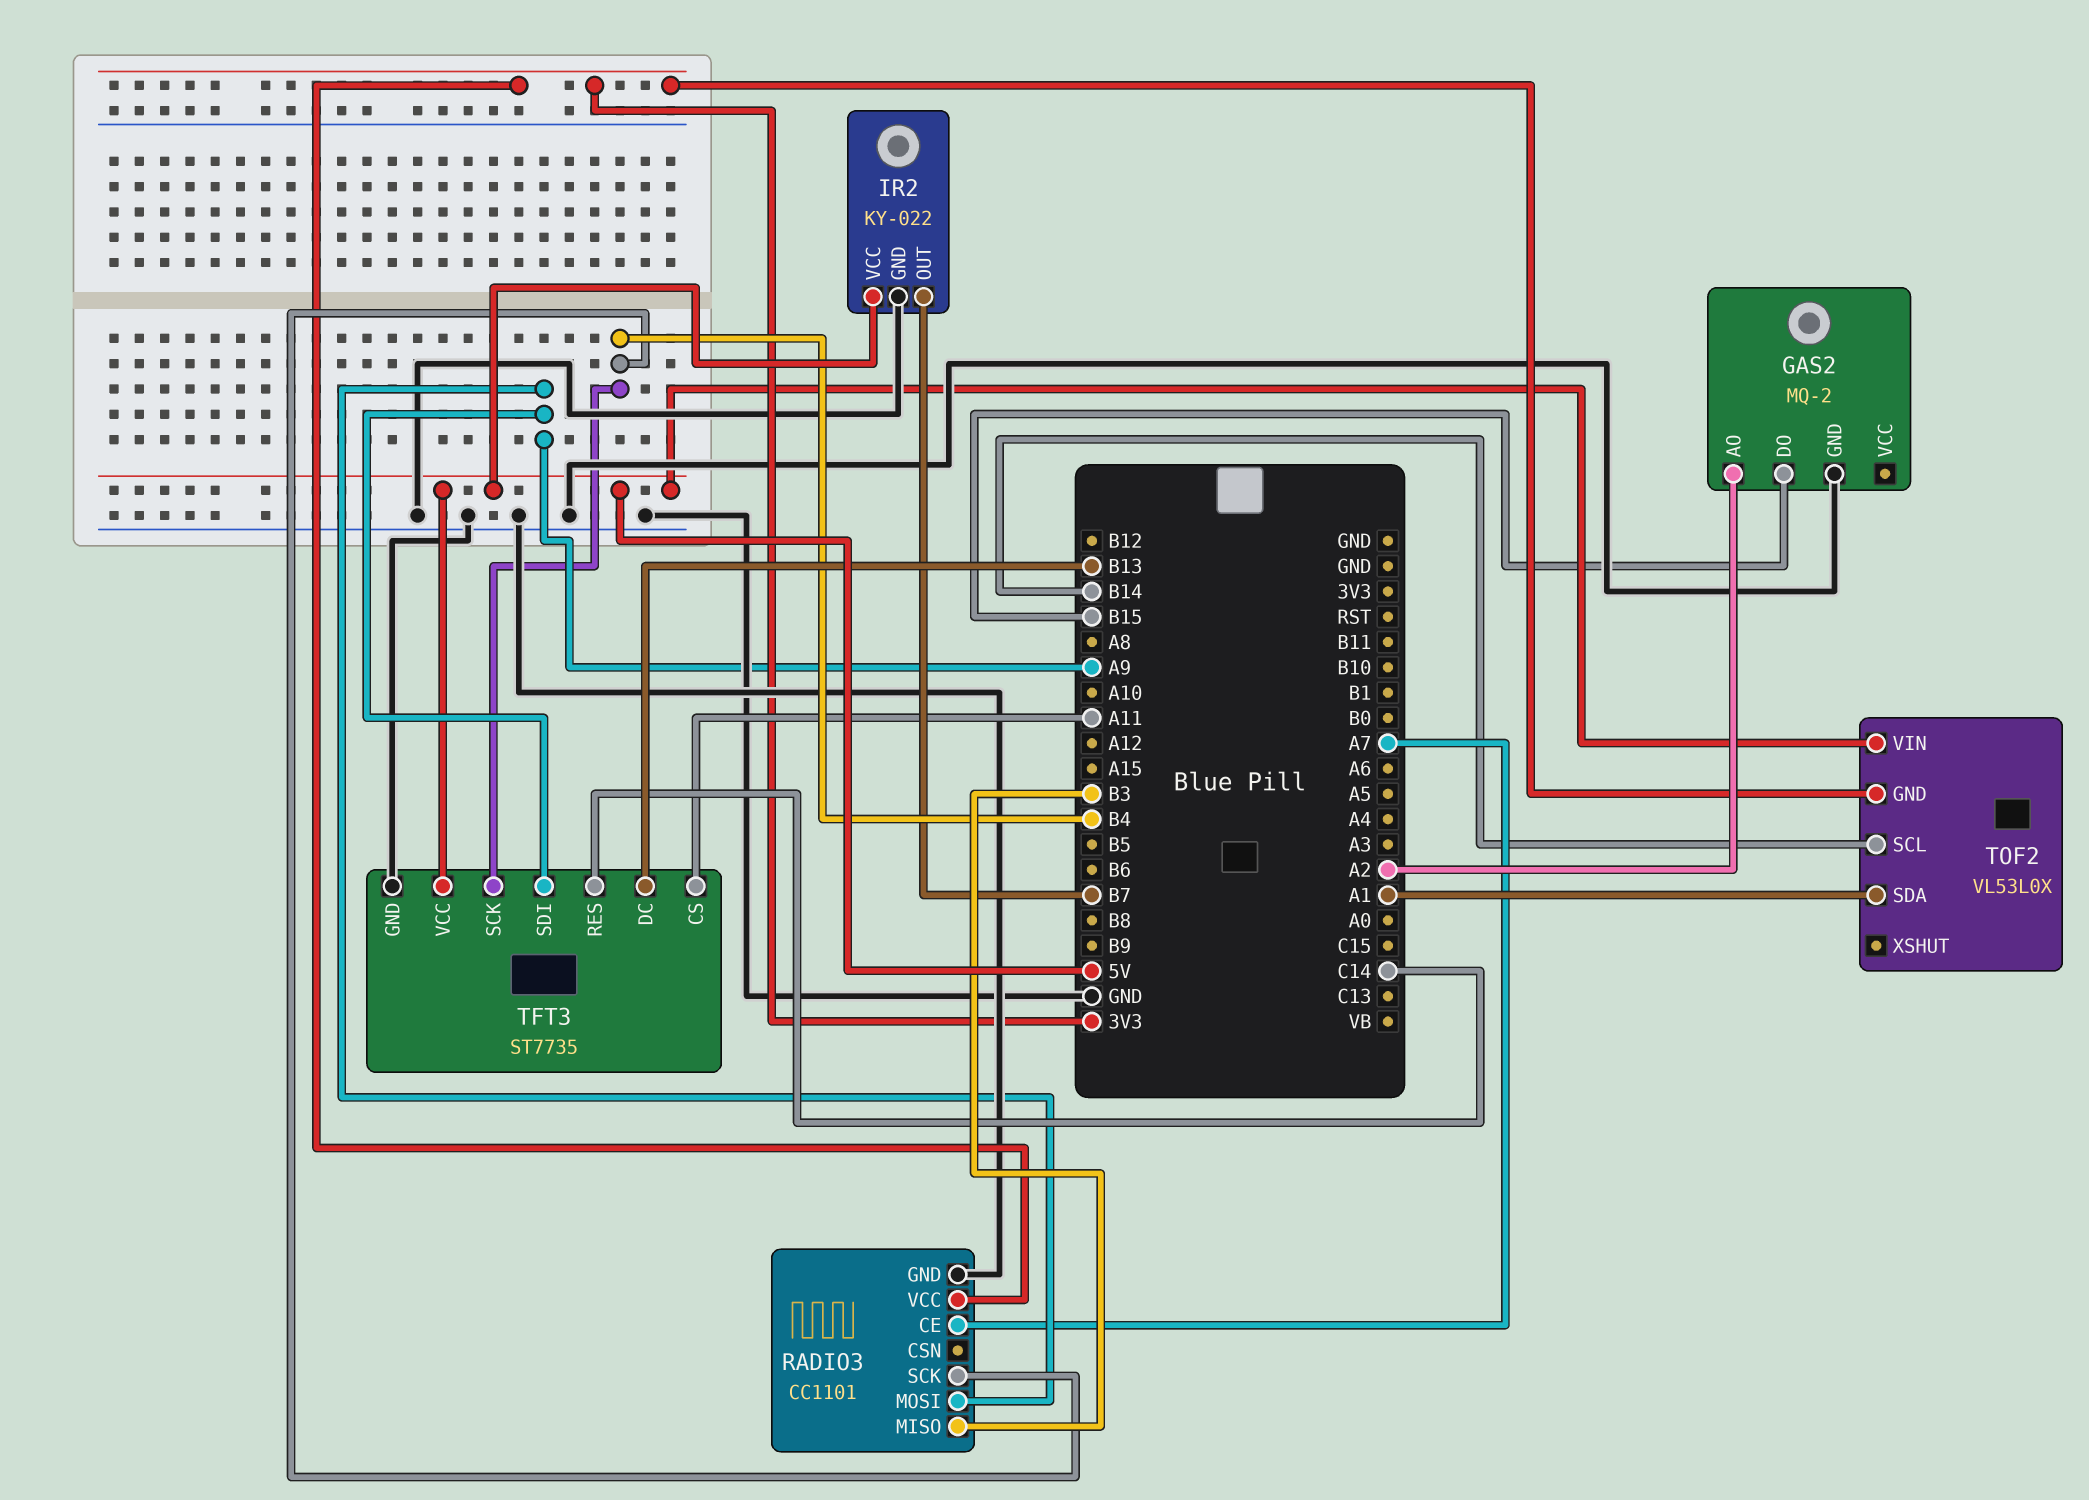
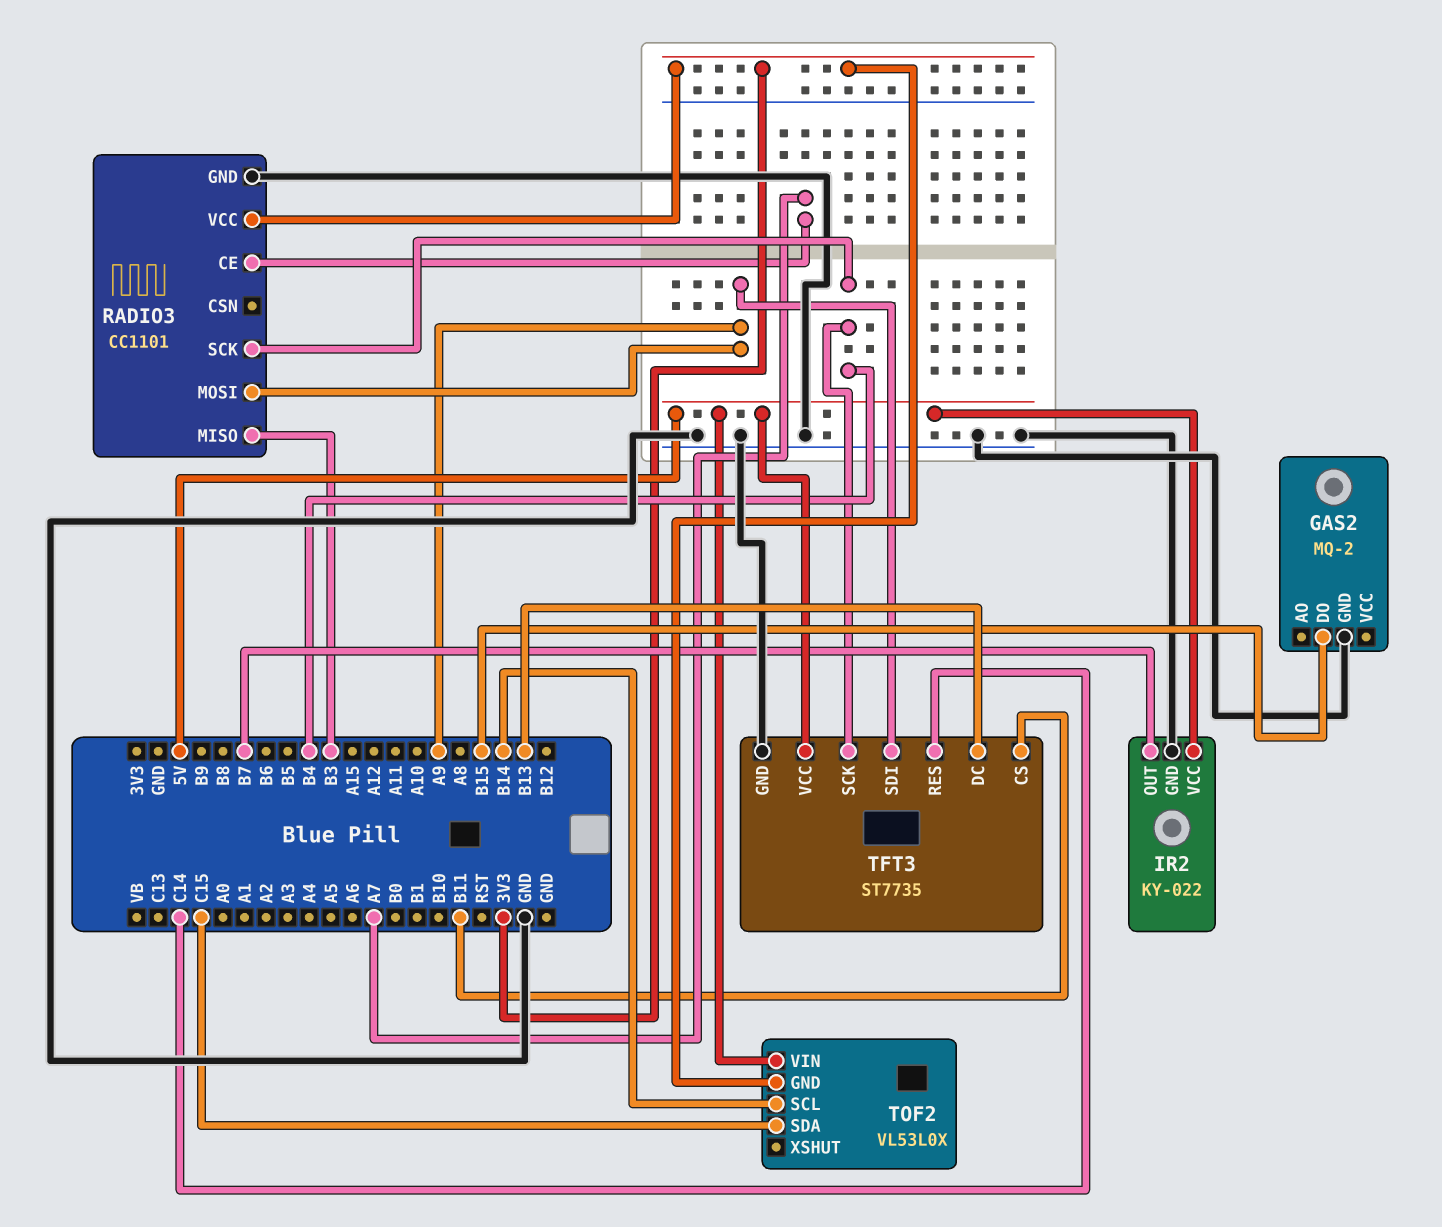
GAS2 pin AO: A2 -> none
TFT3 pin CS: A11 -> B11
TOF2 pin SDA: A1 -> C15

